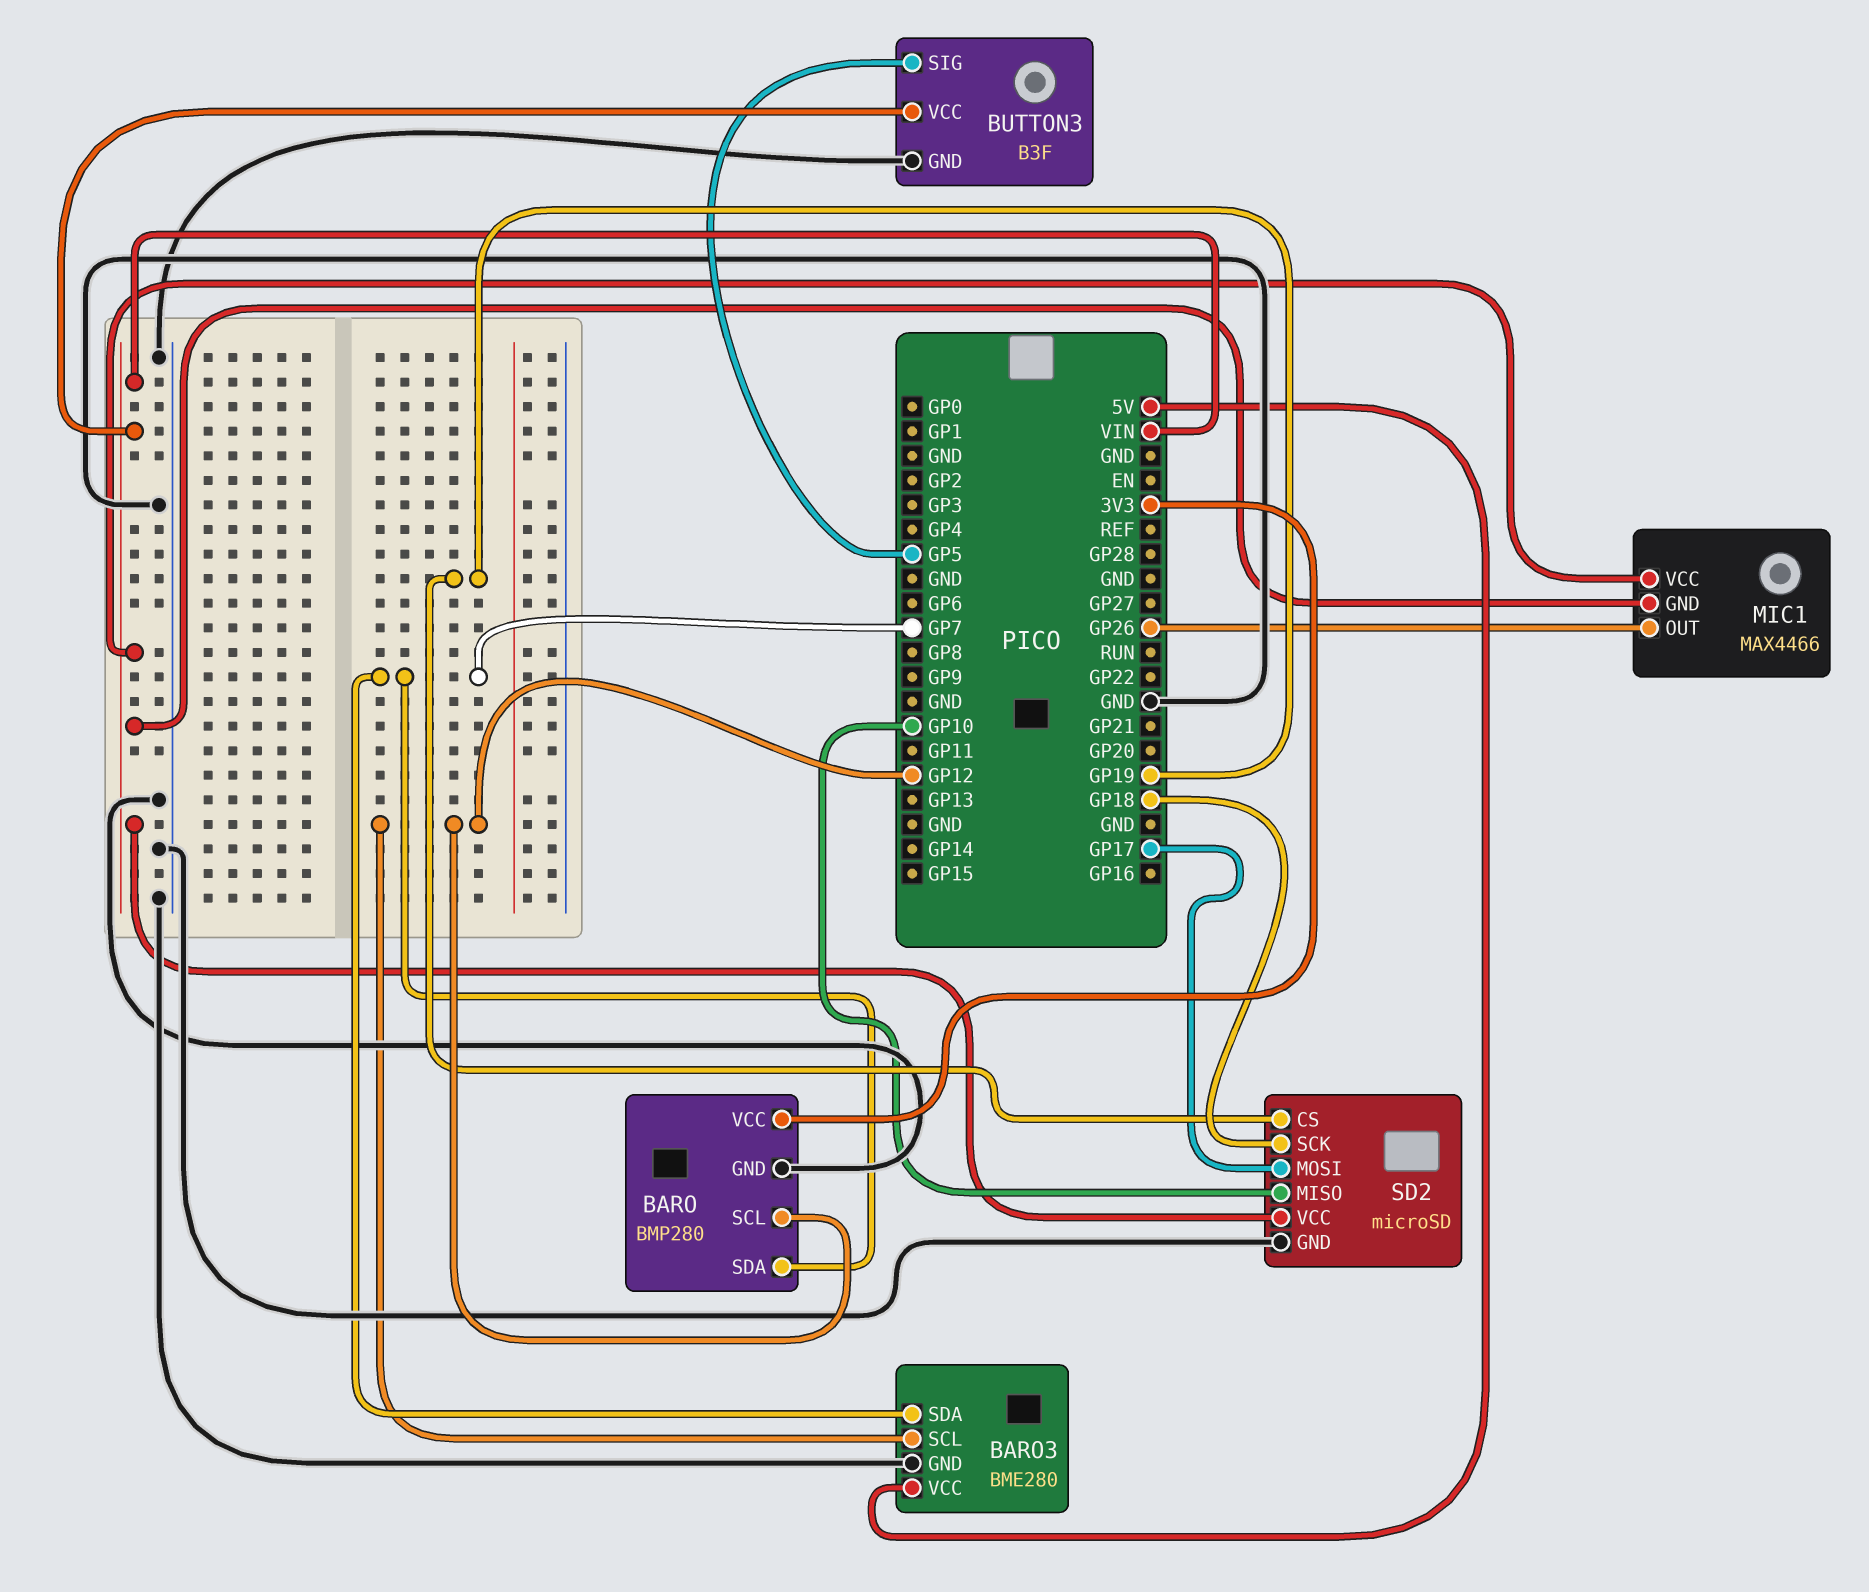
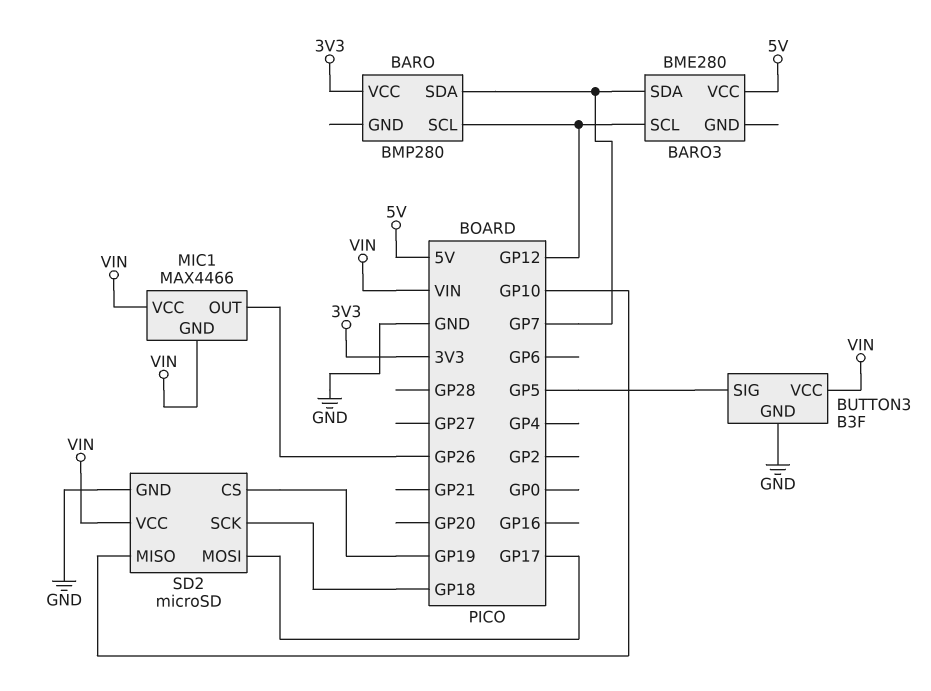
BARO pin GND: GND -> none
BARO3 pin GND: GND -> none

